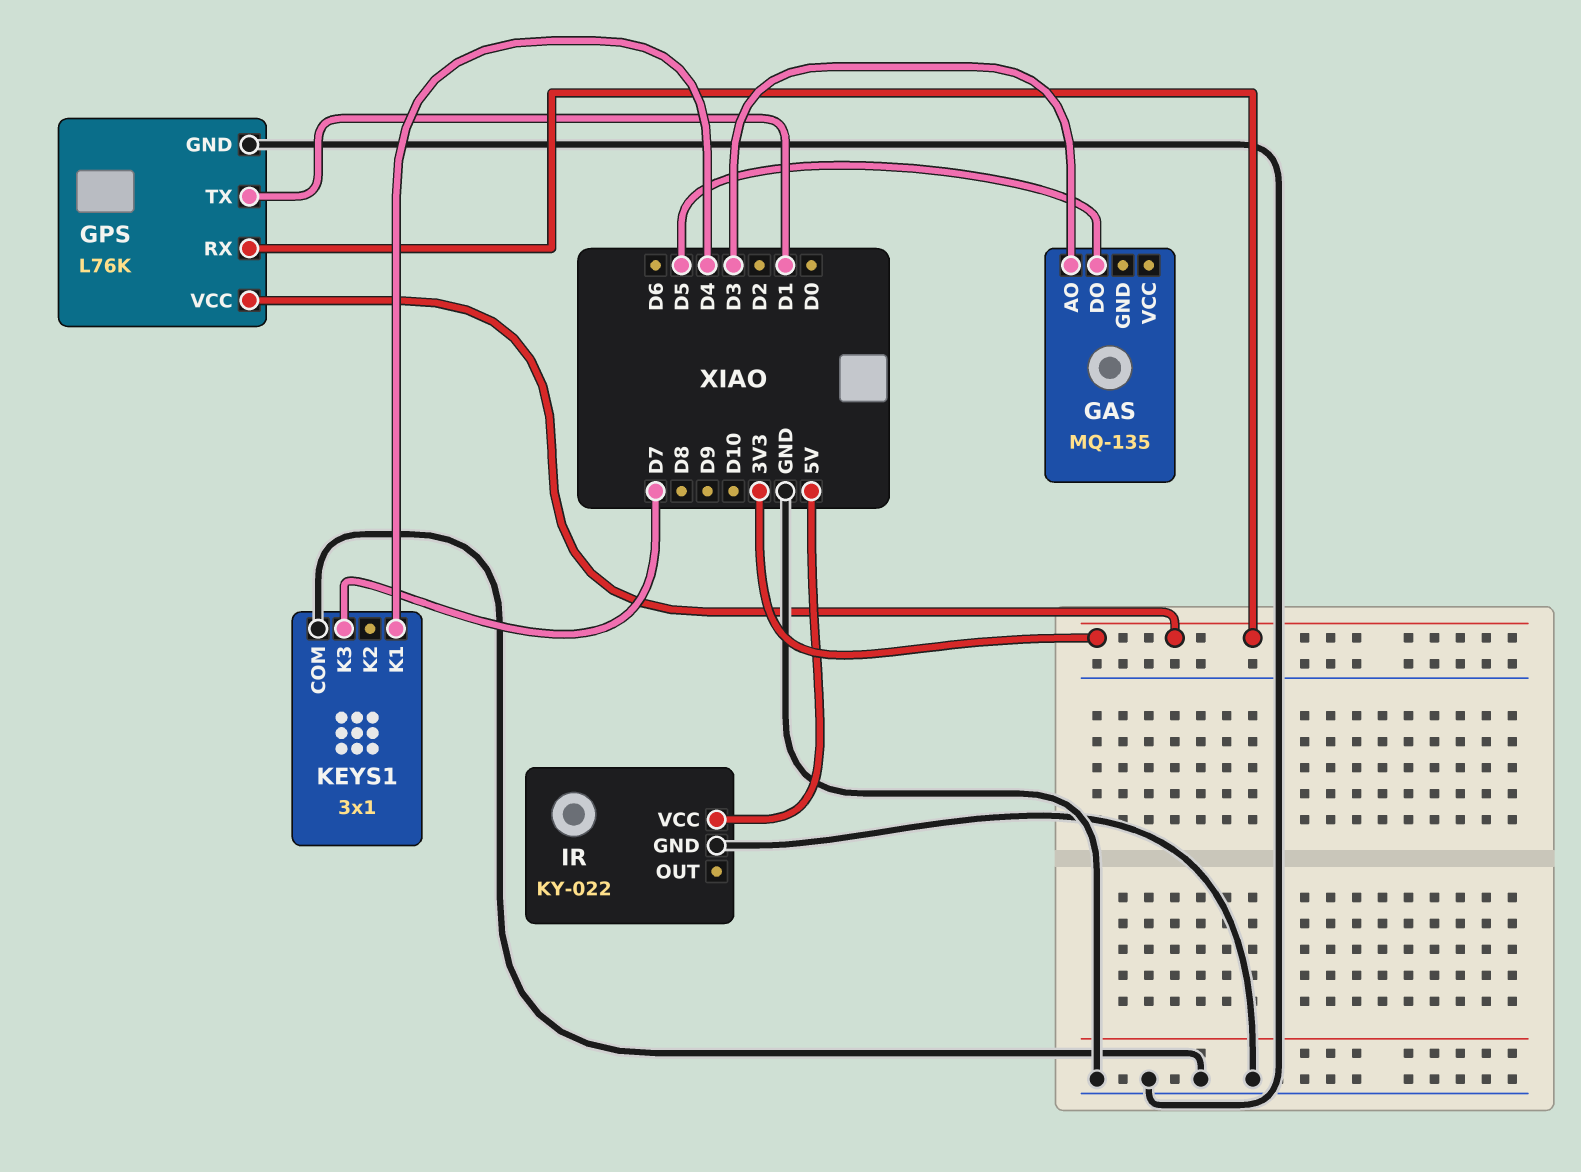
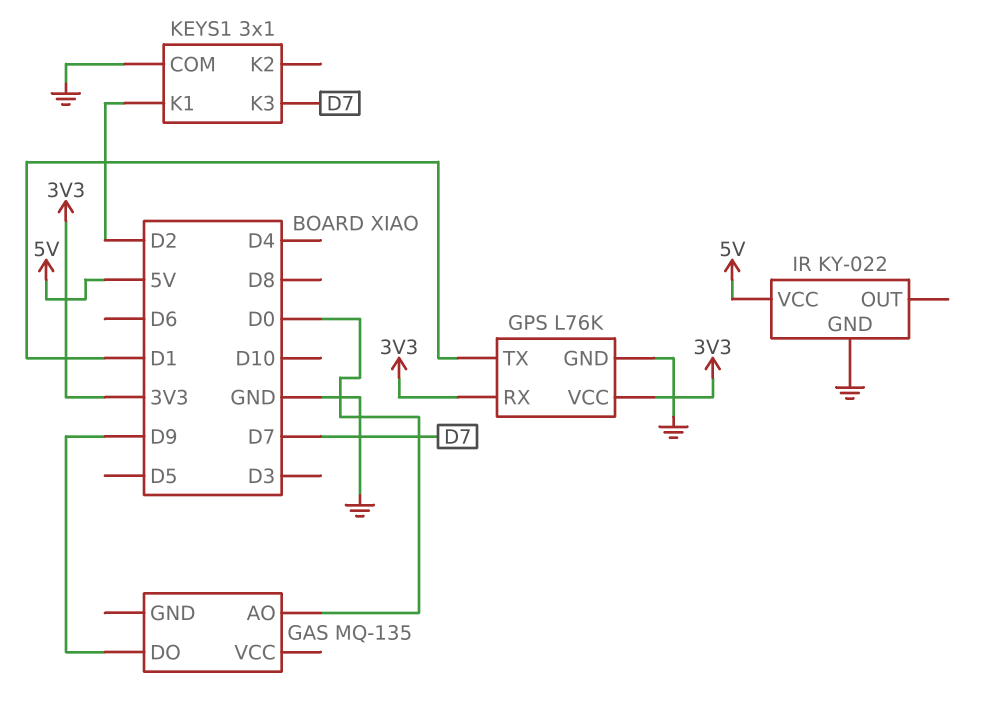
GAS pin AO: D3 -> D0
GAS pin DO: D5 -> D9
KEYS1 pin K1: D4 -> D2

